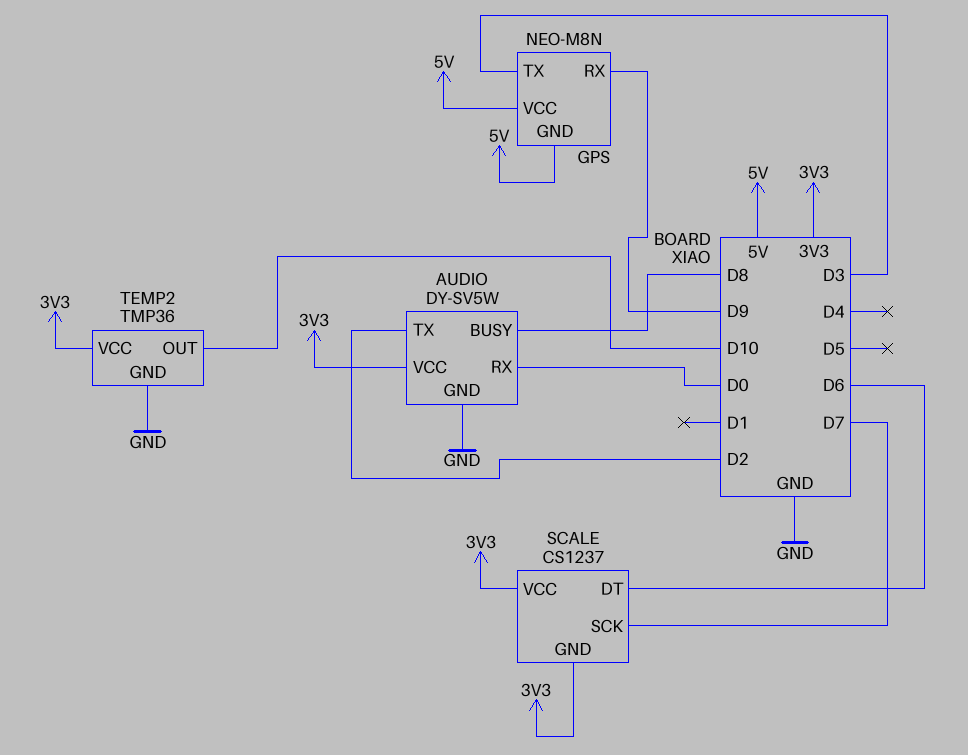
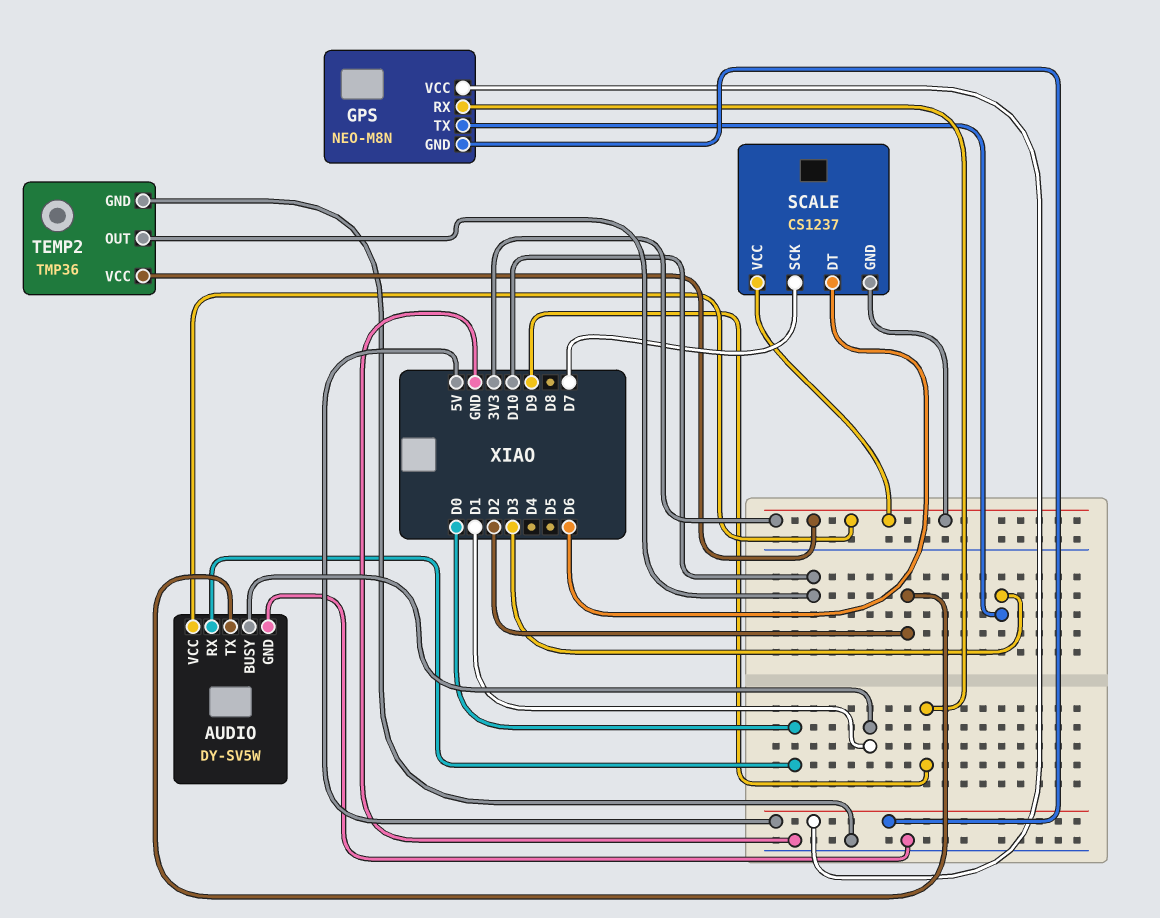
AUDIO pin BUSY: D8 -> D1

